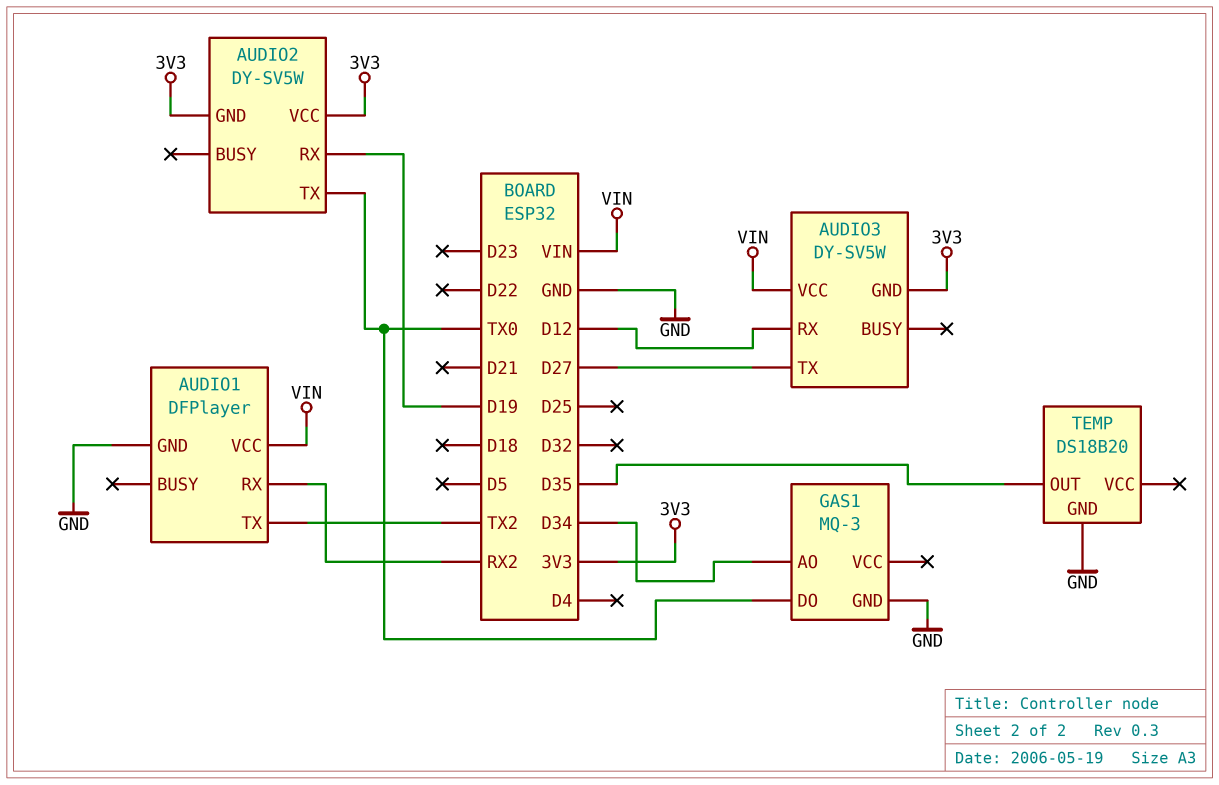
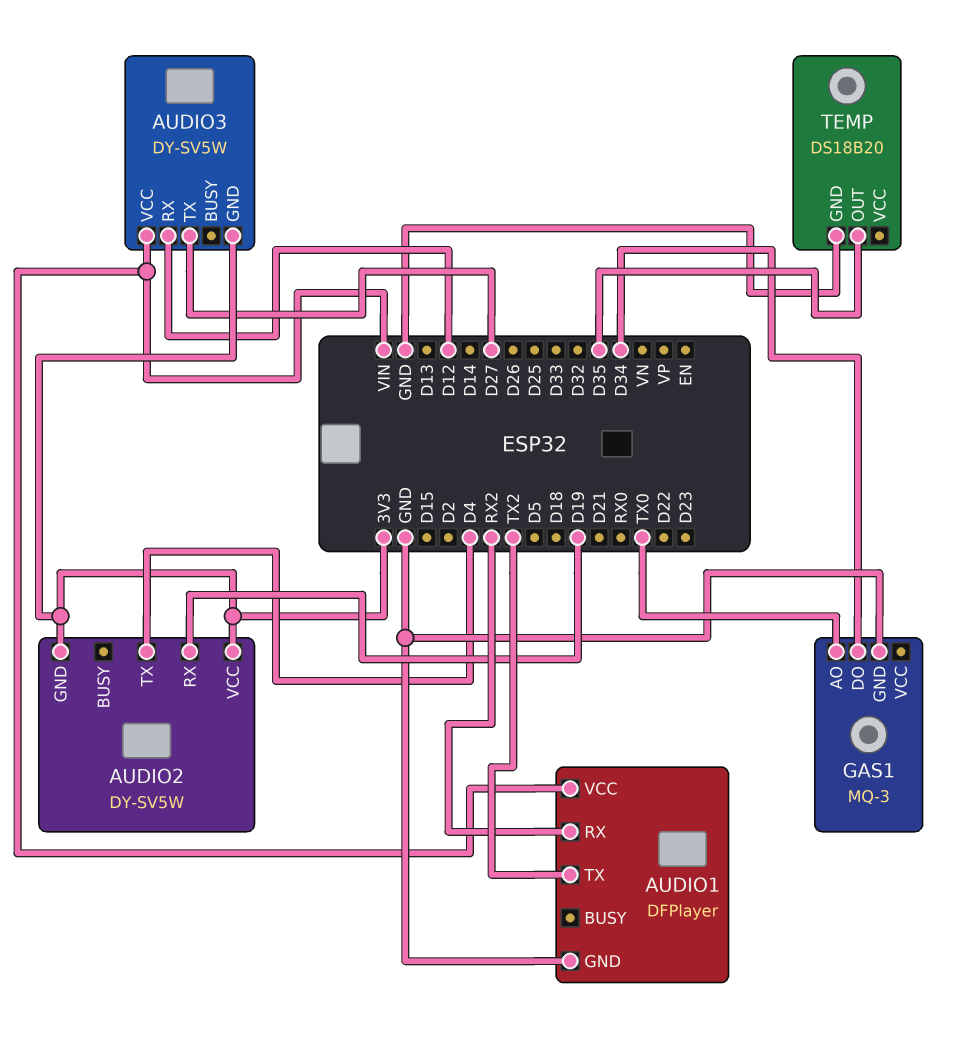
AUDIO2 pin TX: TX0 -> D4
GAS1 pin AO: D34 -> TX0
GAS1 pin DO: TX0 -> D34

